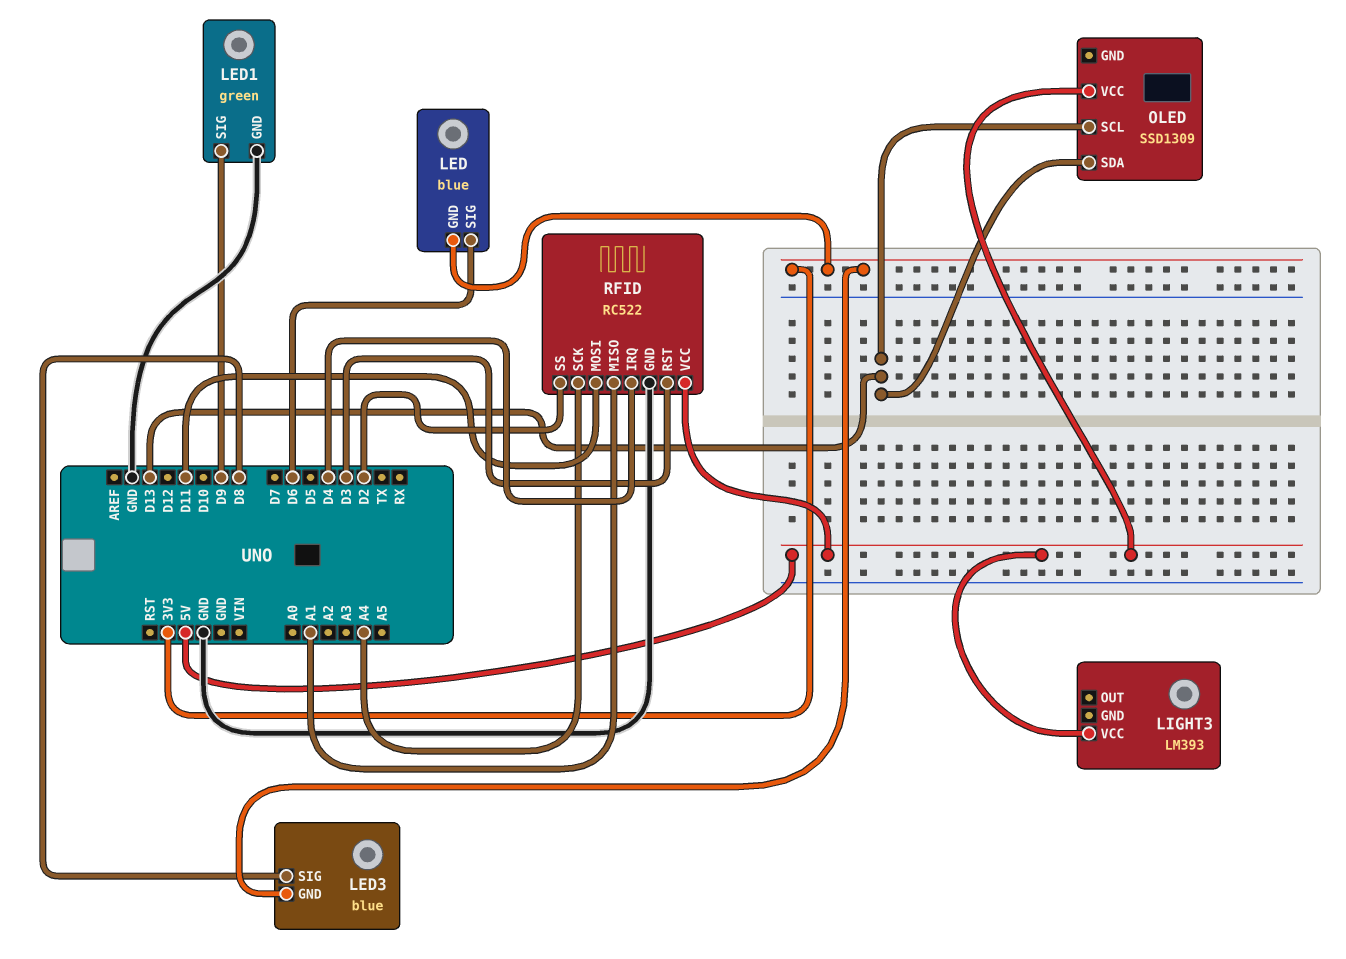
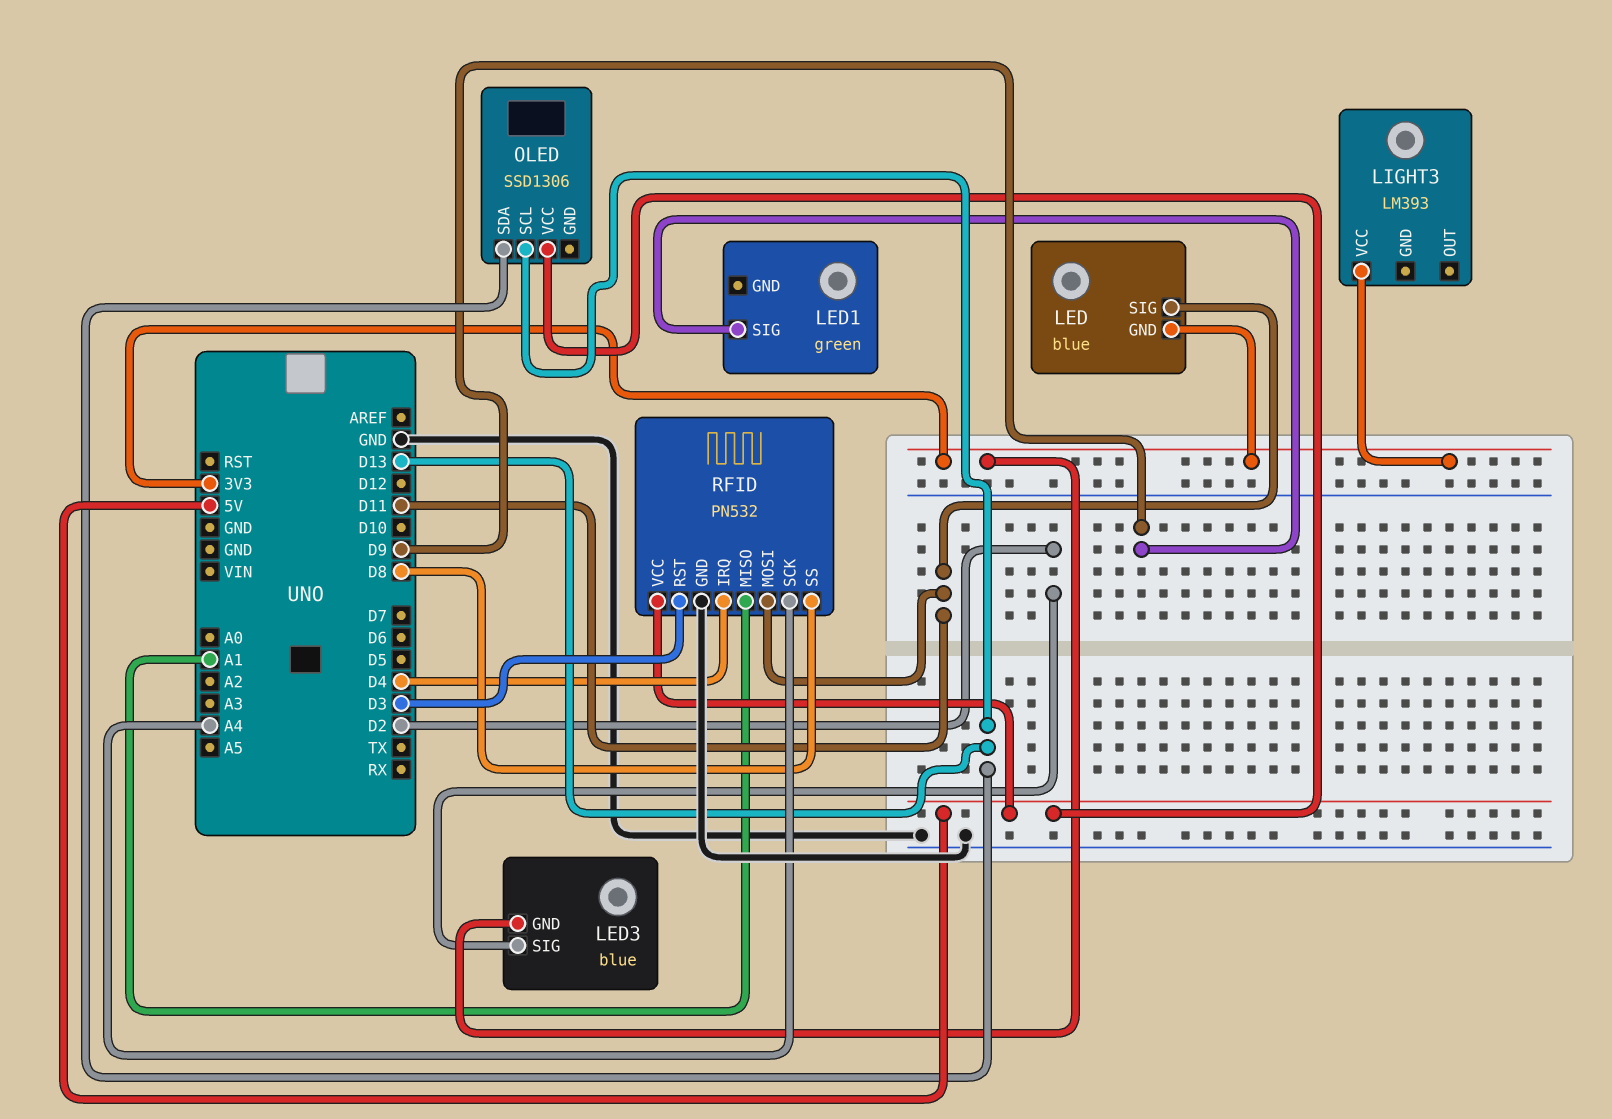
LED pin SIG: D6 -> D11
LED1 pin GND: GND -> none
LED3 pin SIG: D8 -> D2
LIGHT3 pin VCC: 5V -> 3V3
OLED: SSD1309 -> SSD1306
RFID: RC522 -> PN532
RFID pin SS: D2 -> D8

